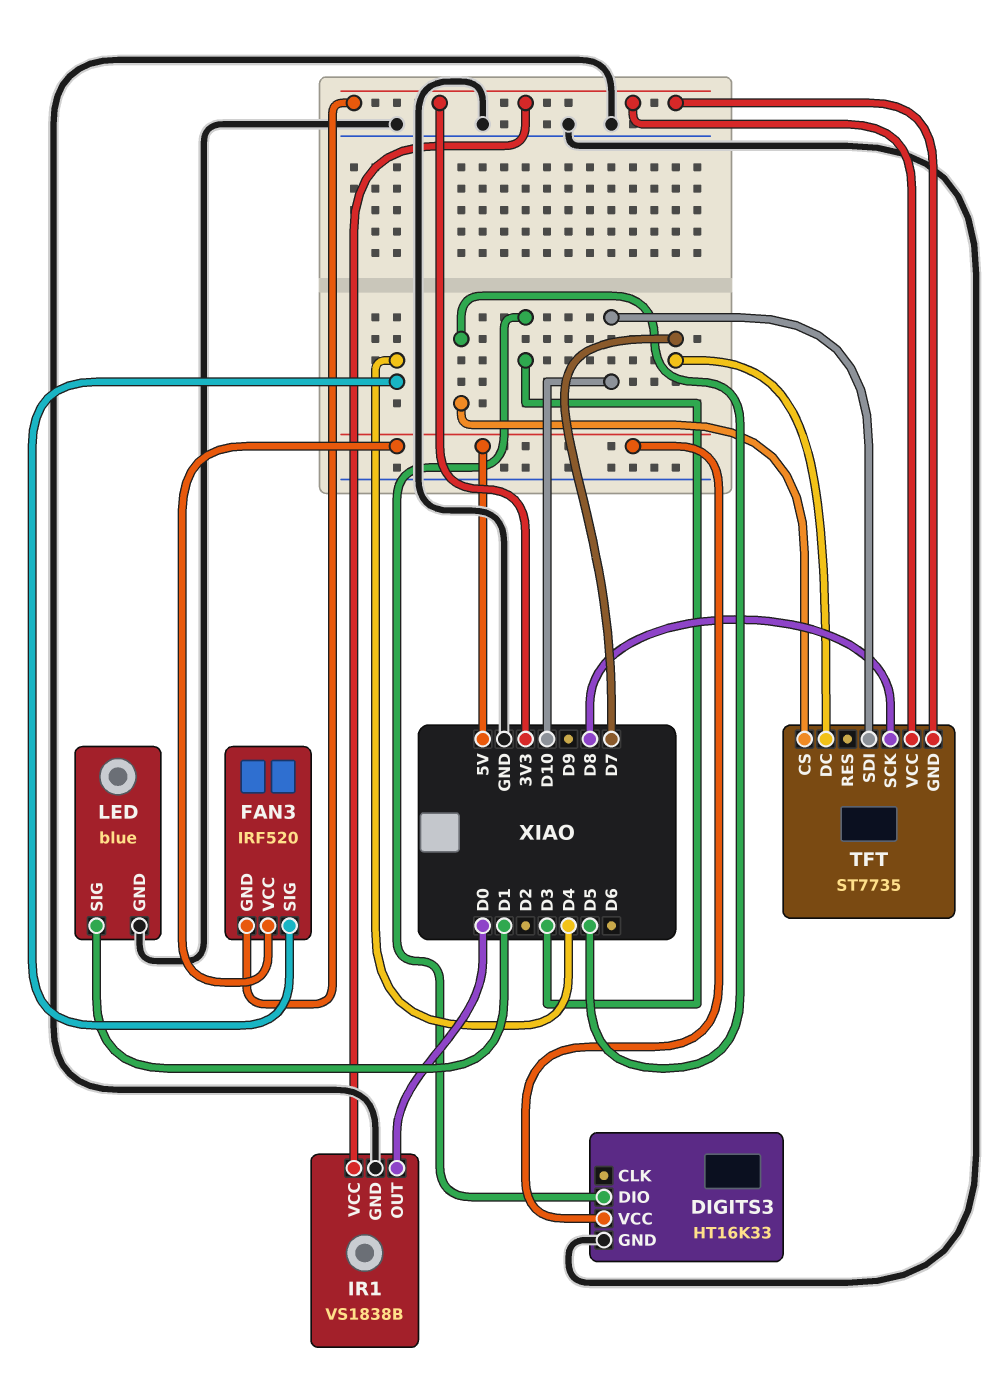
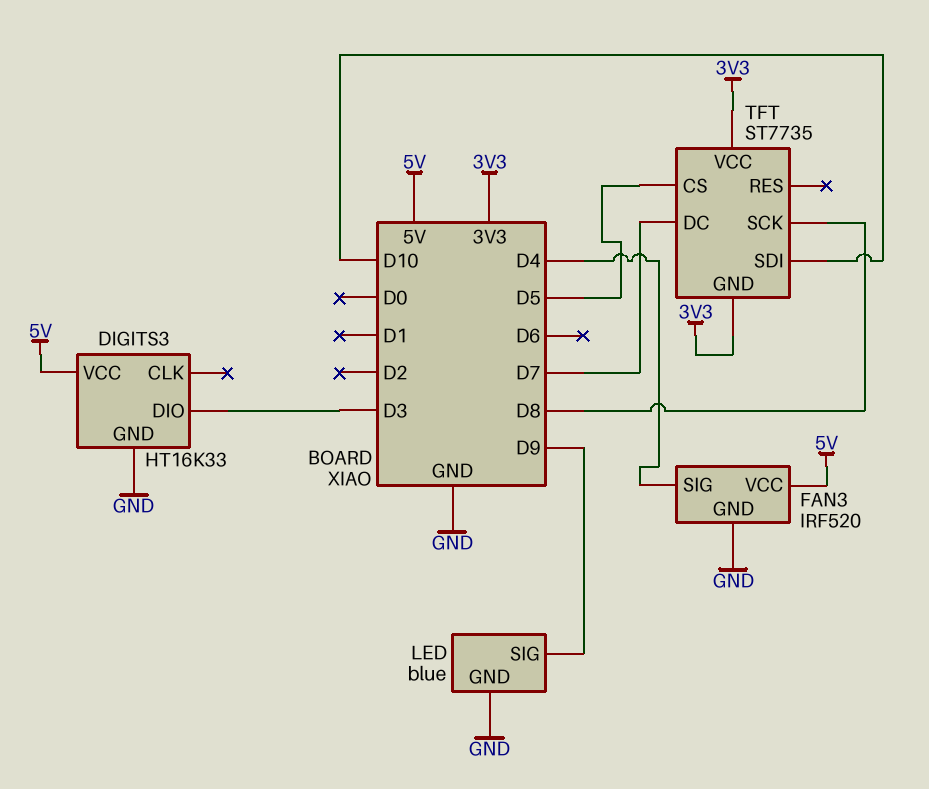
FAN3 pin GND: 3V3 -> GND
IR1: VS1838B -> none
IR1 pin GND: GND -> none
IR1 pin OUT: D0 -> none
IR1 pin VCC: 3V3 -> none
LED pin SIG: D1 -> D9

